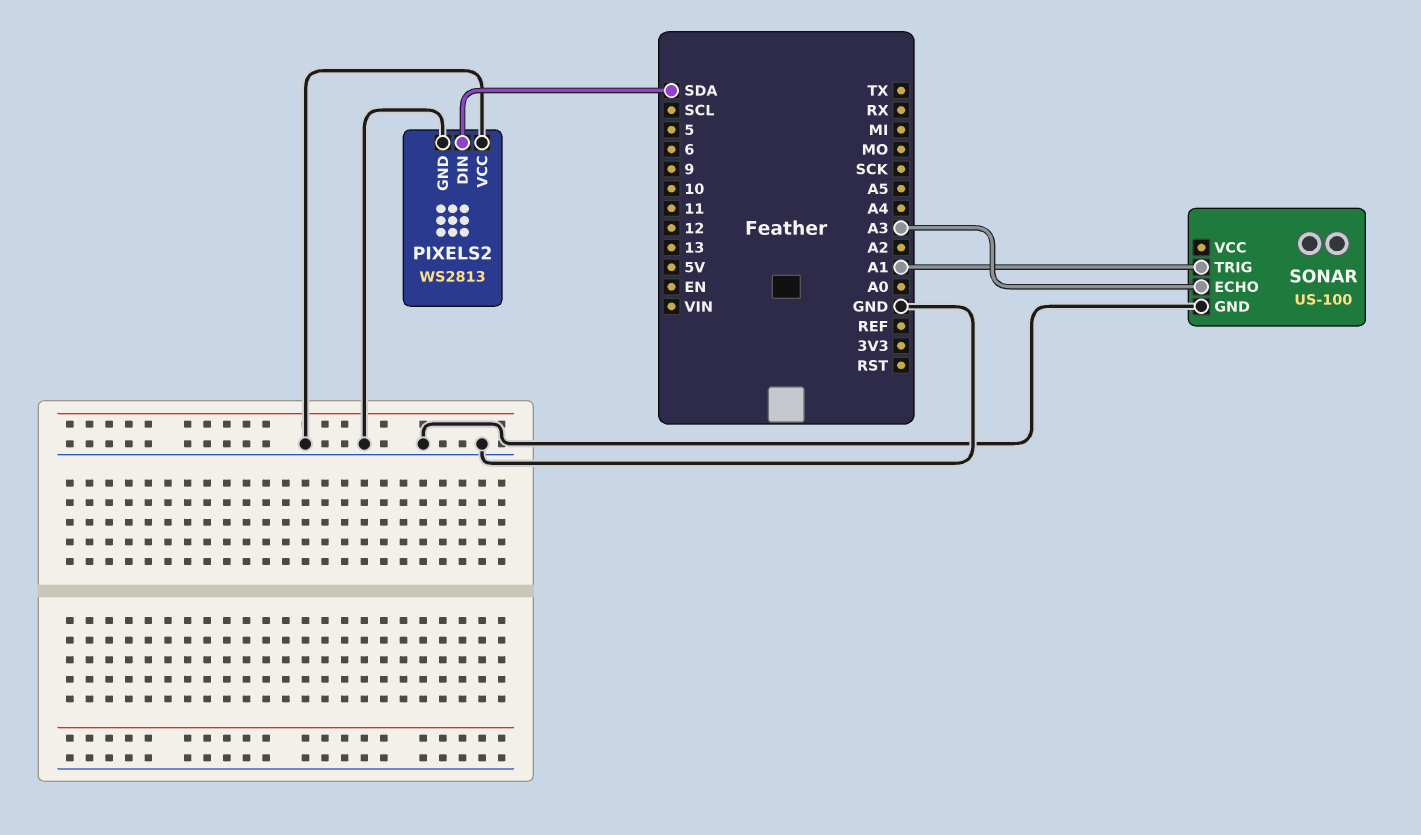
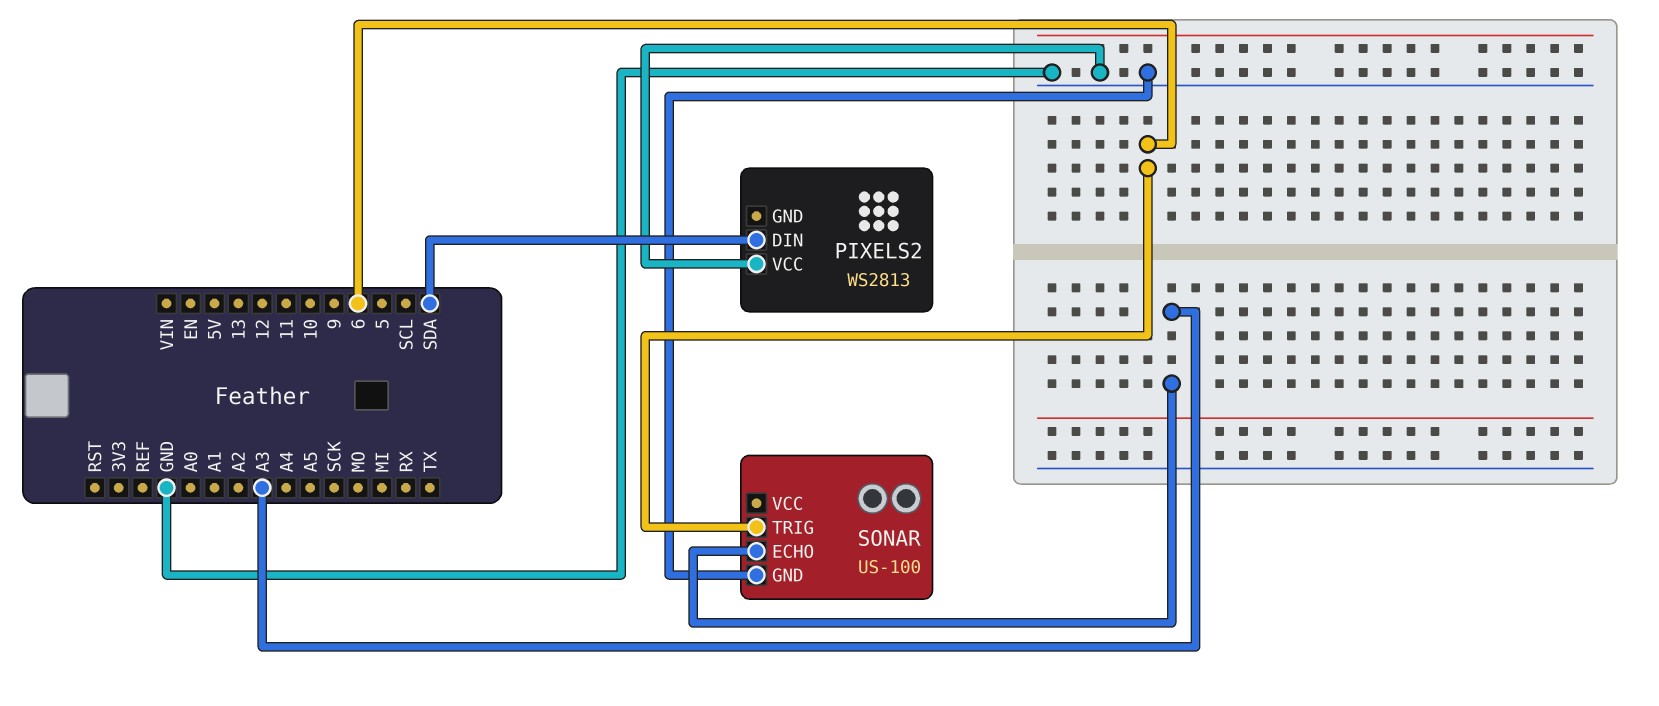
PIXELS2 pin GND: GND -> none
SONAR pin TRIG: A1 -> 6

